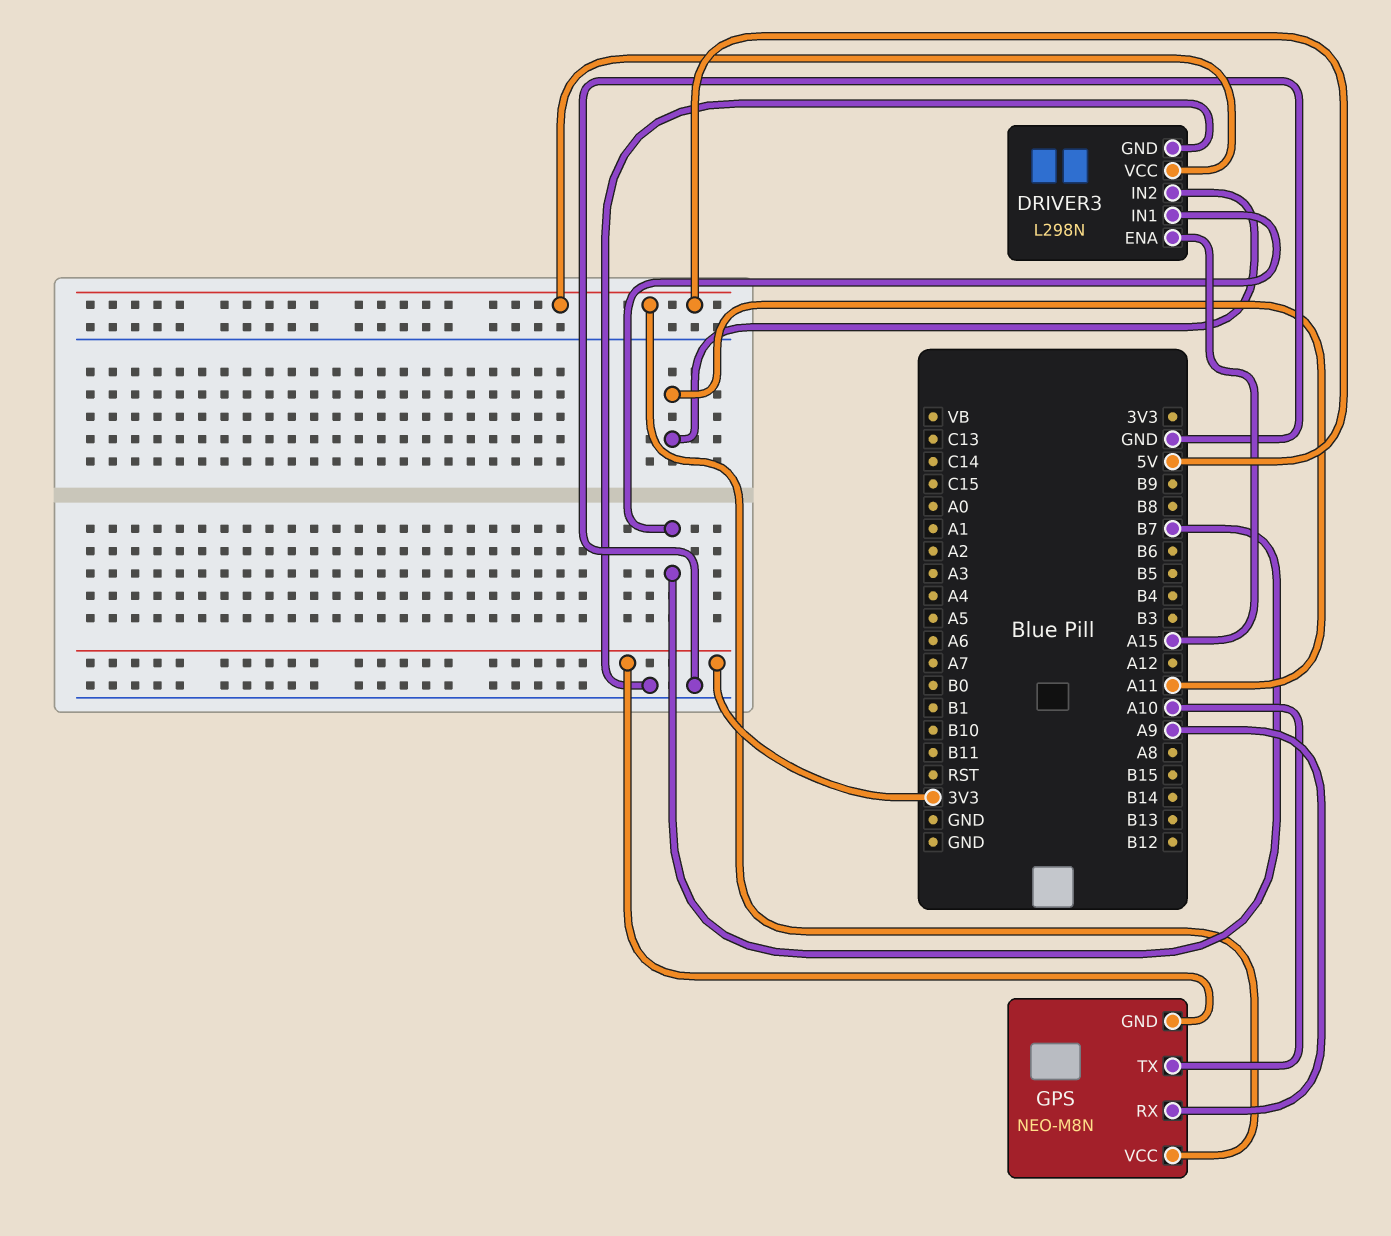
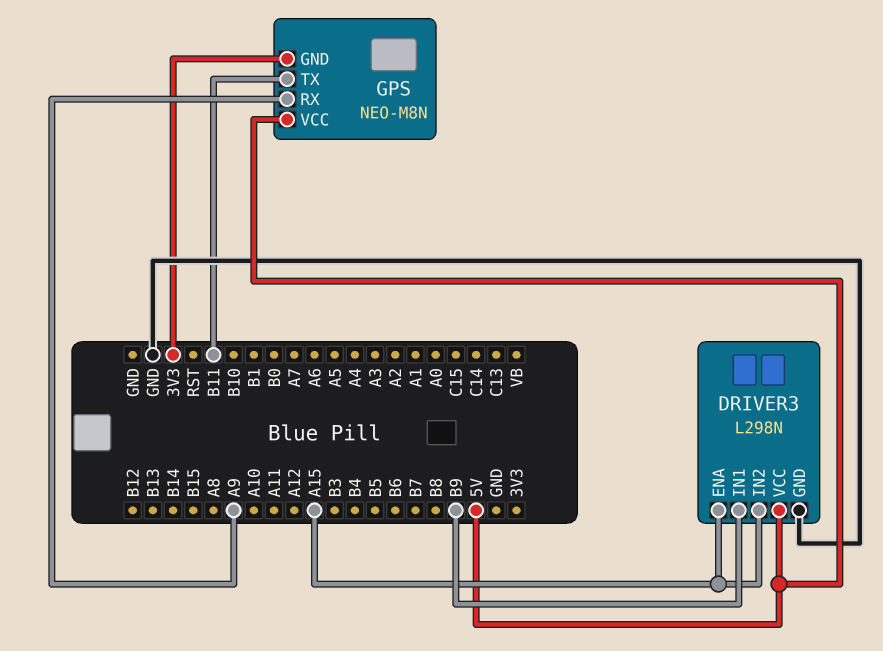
DRIVER3 pin IN1: B7 -> B9
DRIVER3 pin IN2: A11 -> A15
GPS pin TX: A10 -> B11

